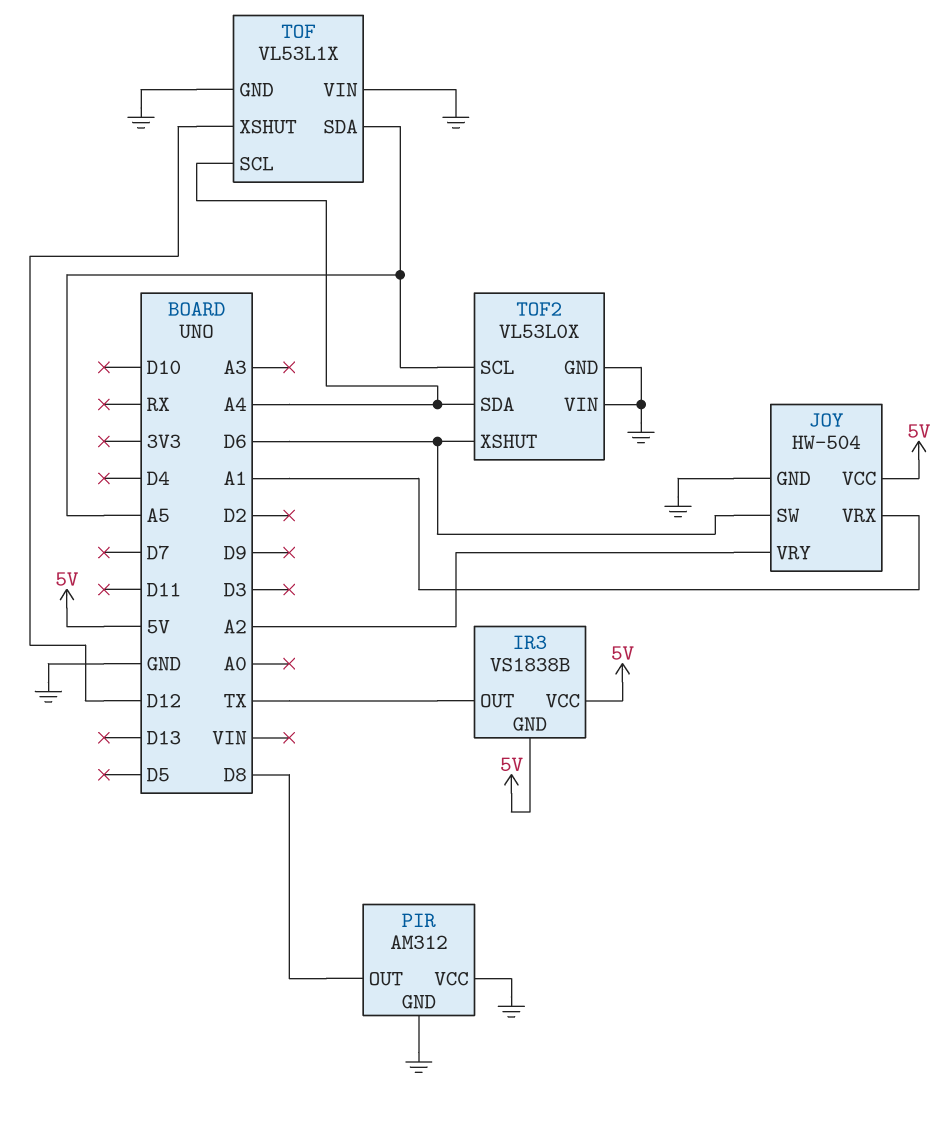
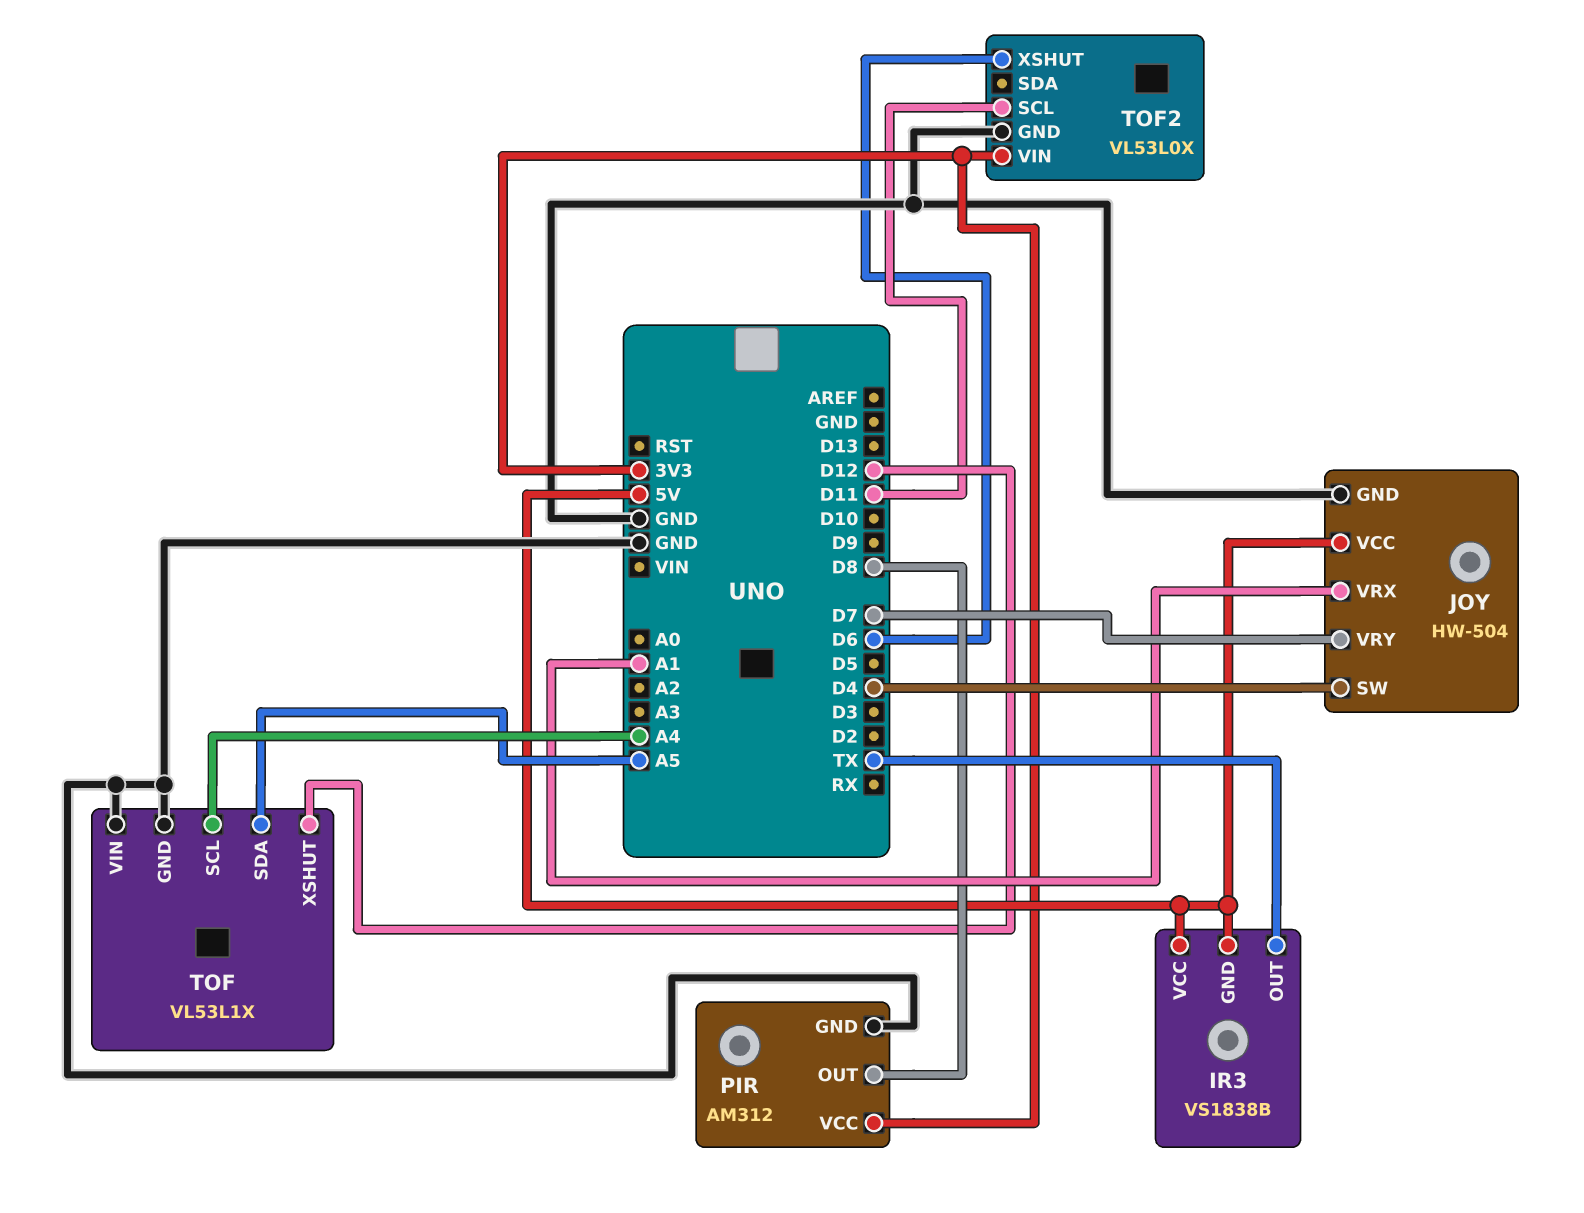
JOY pin SW: D6 -> D4
JOY pin VRY: A2 -> D7
PIR pin VCC: GND -> 3V3
TOF2 pin SCL: A5 -> D11
TOF2 pin SDA: A4 -> none
TOF2 pin VIN: GND -> 3V3

